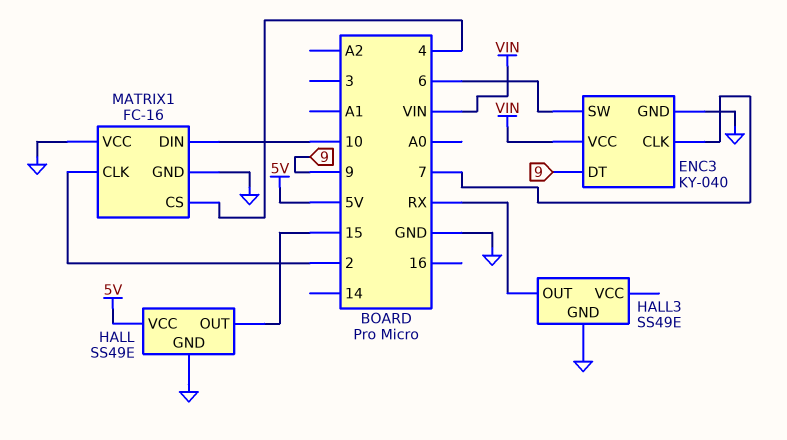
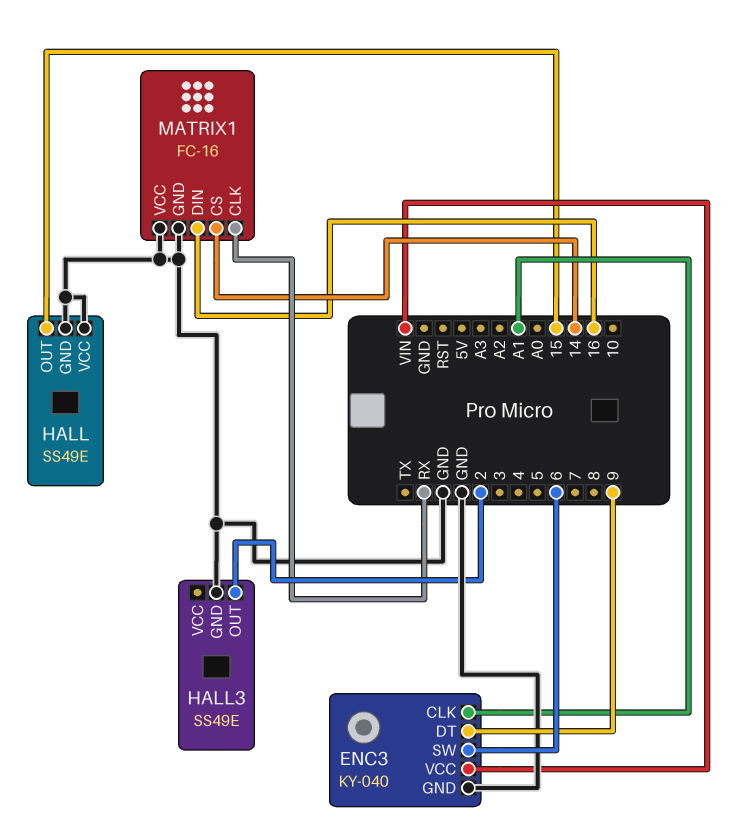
ENC3 pin CLK: 7 -> A1
HALL pin VCC: 5V -> GND
HALL3 pin OUT: RX -> 2
MATRIX1 pin CLK: 2 -> RX
MATRIX1 pin CS: 4 -> 14
MATRIX1 pin DIN: 10 -> 16

